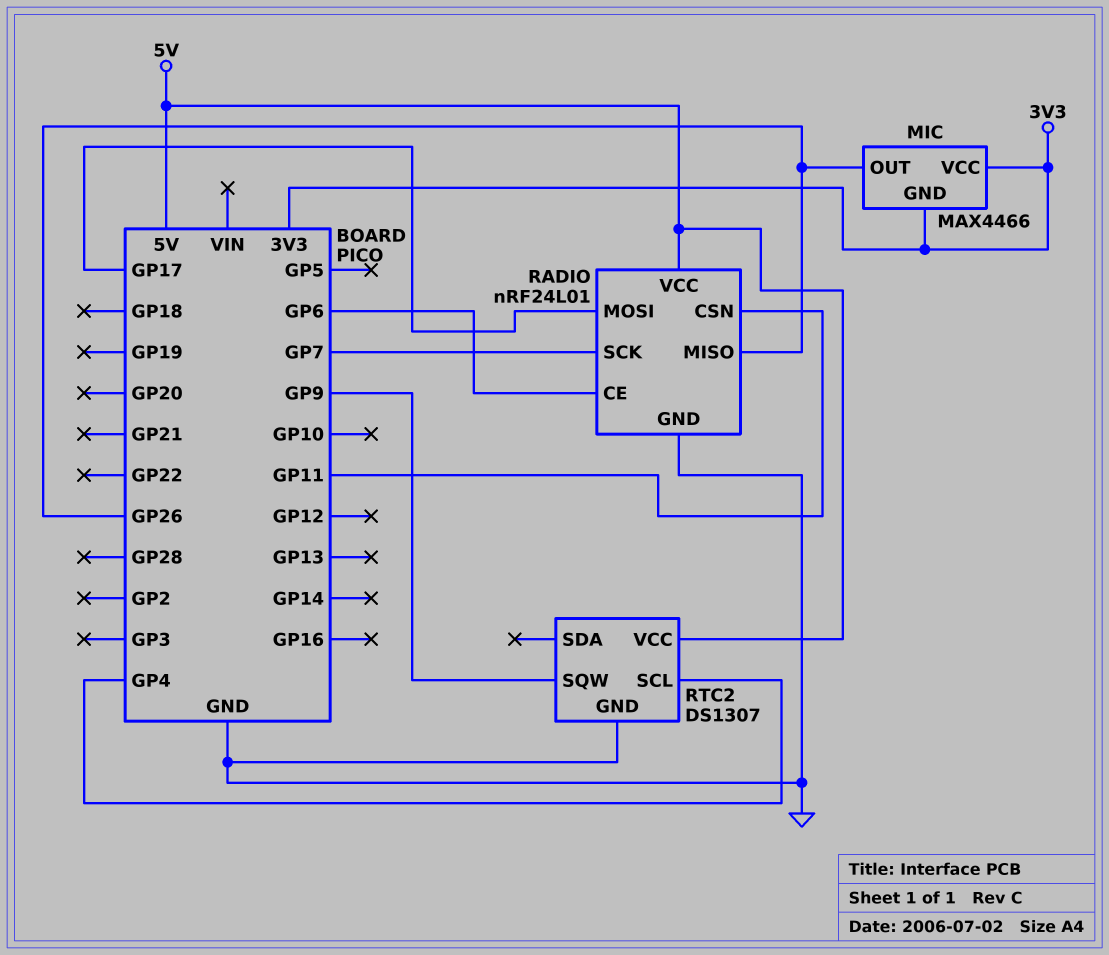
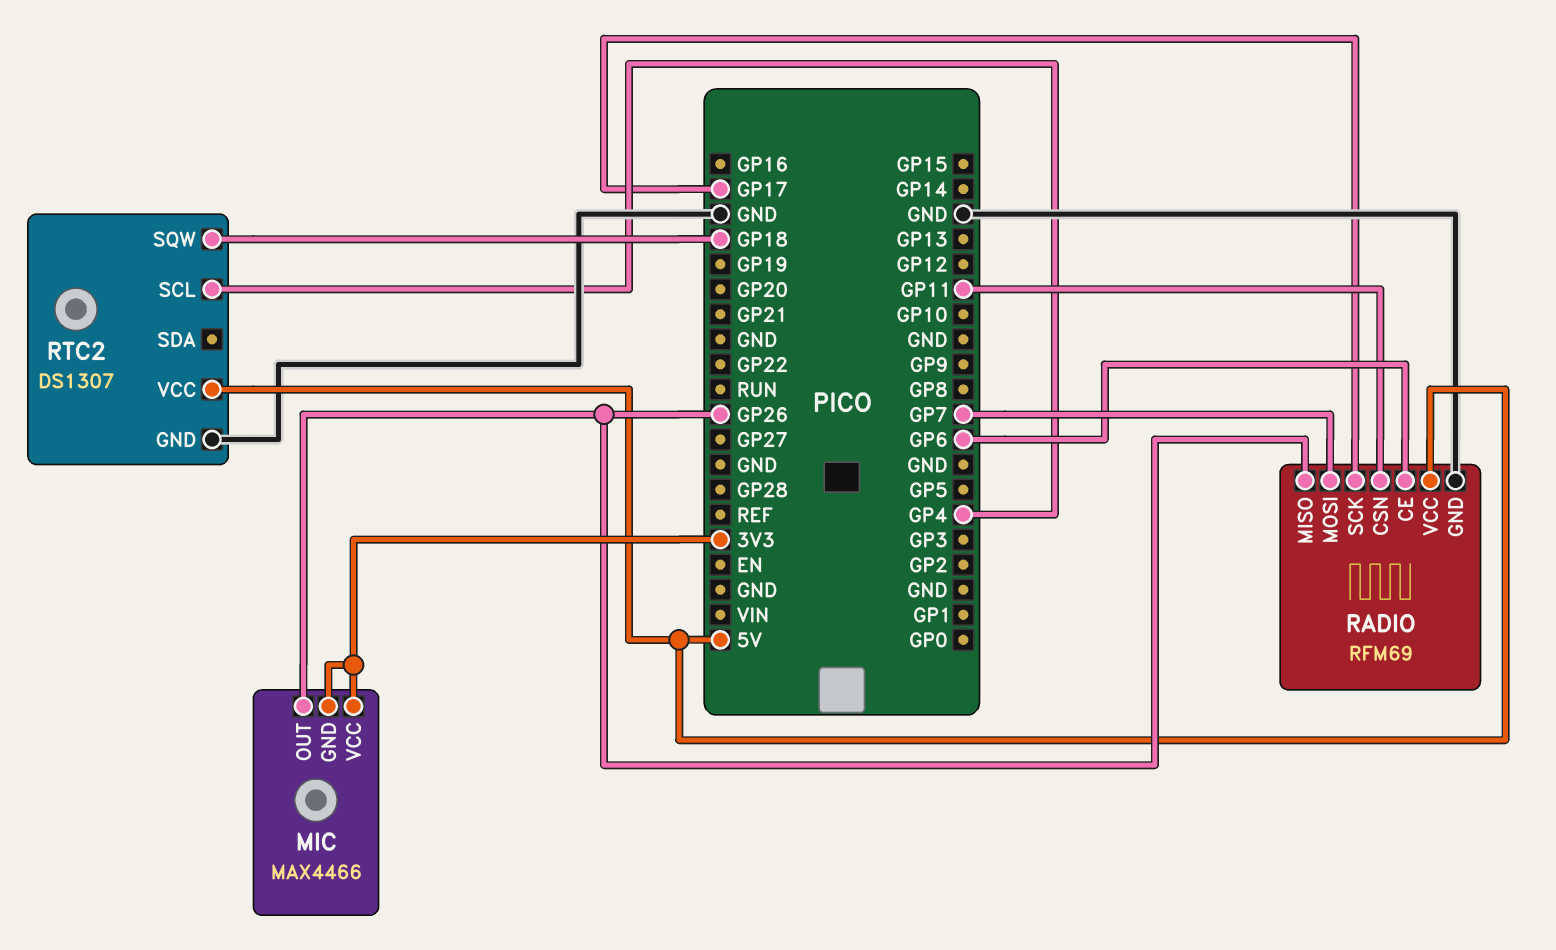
RADIO: nRF24L01 -> RFM69
RADIO pin MOSI: GP17 -> GP7
RADIO pin SCK: GP7 -> GP17
RTC2 pin SQW: GP9 -> GP18

